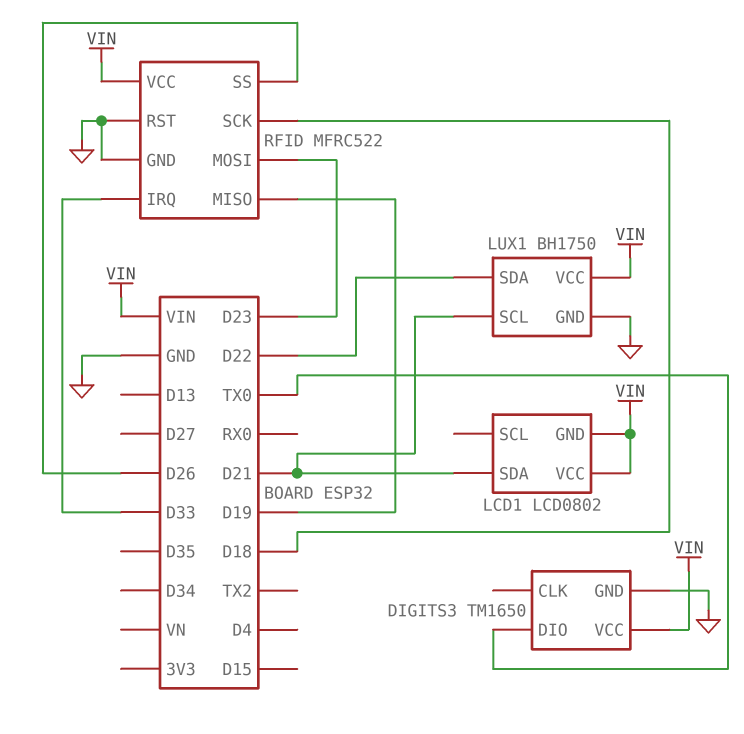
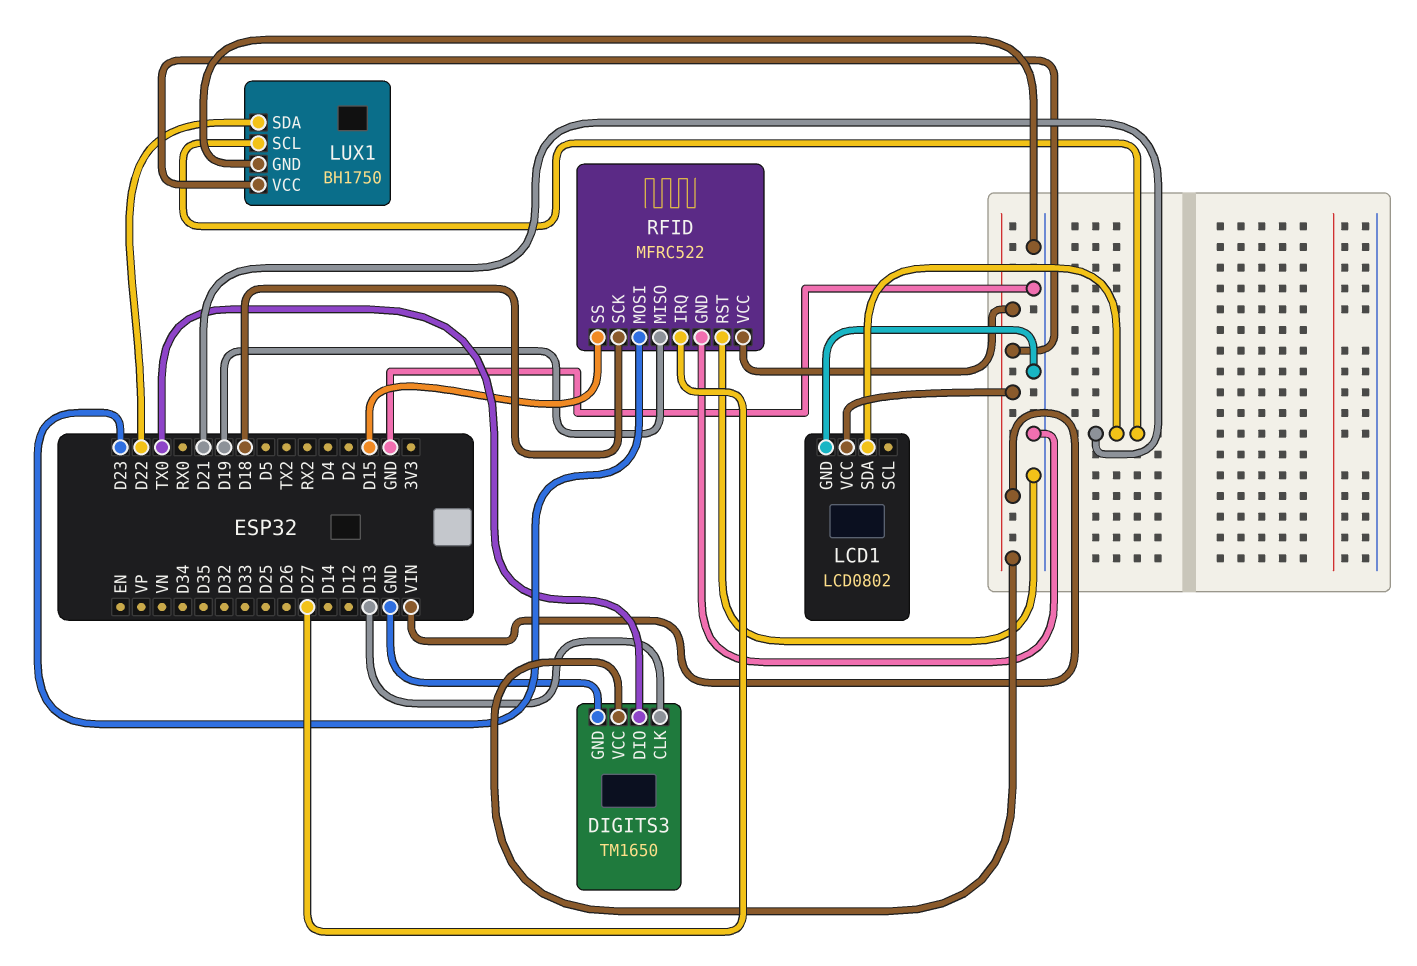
DIGITS3 pin CLK: none -> D13
LCD1 pin GND: VIN -> GND
RFID pin IRQ: D33 -> D27
RFID pin SS: D26 -> D15

